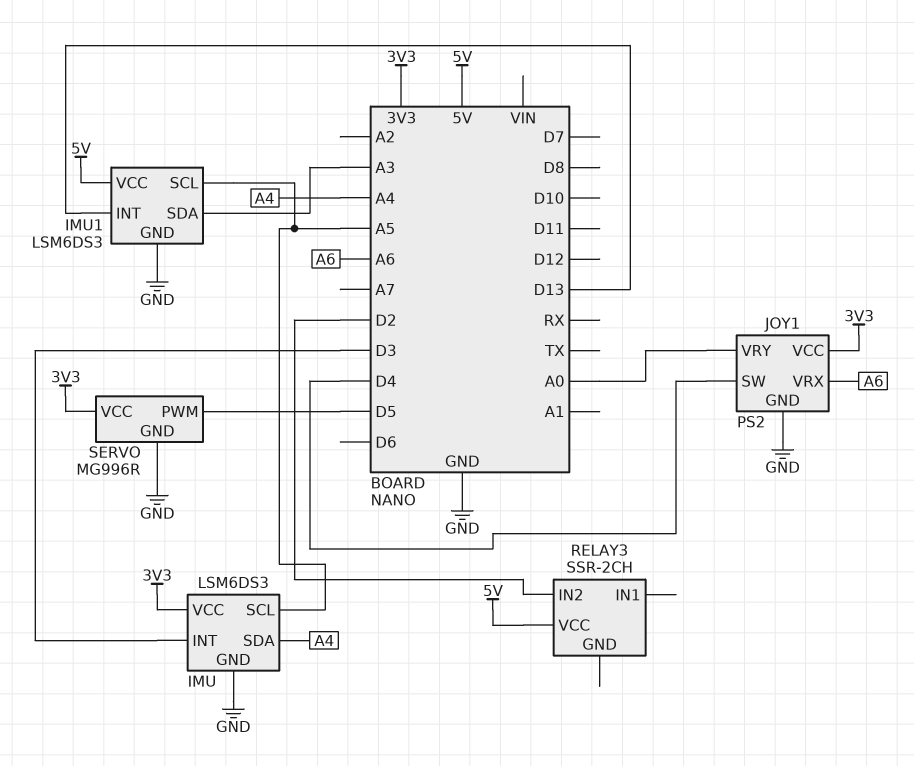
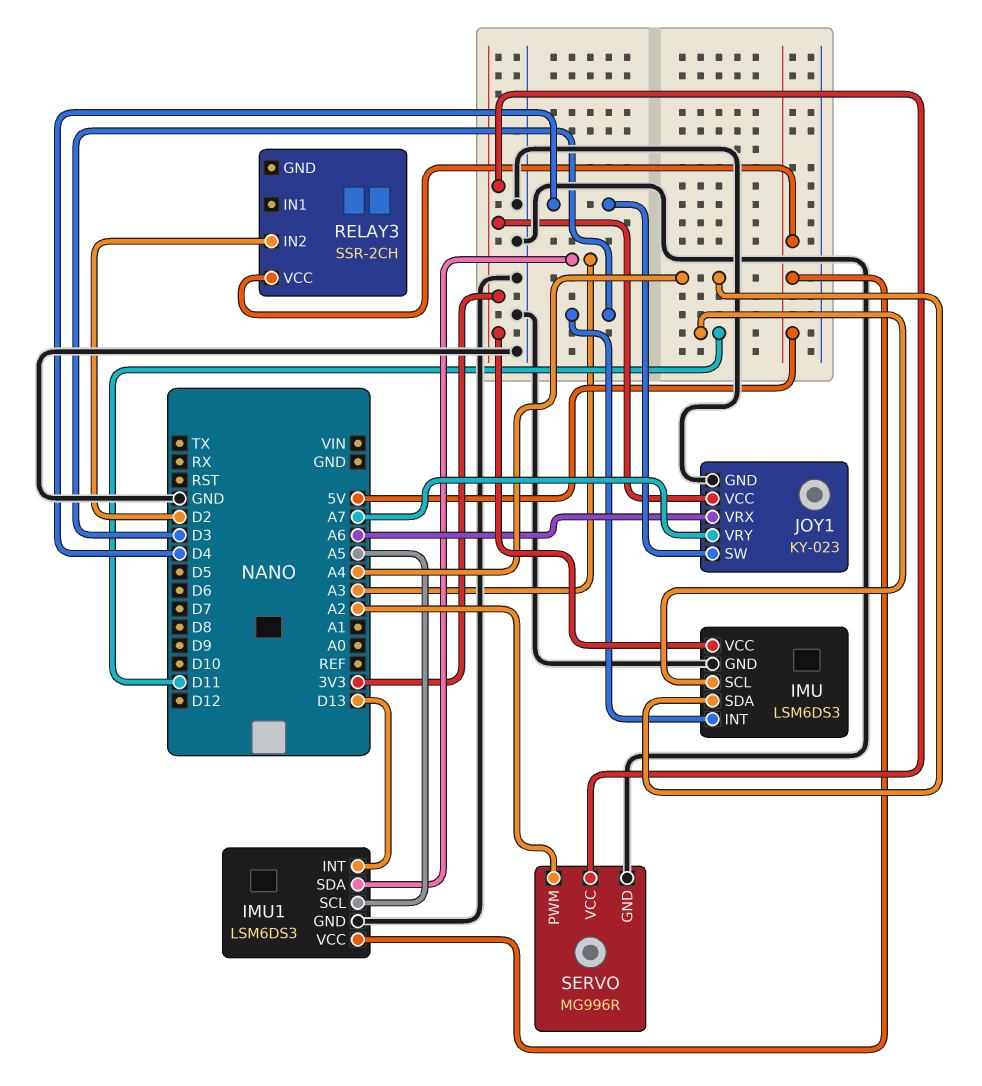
IMU pin SCL: A5 -> D11
JOY1: PS2 -> KY-023
JOY1 pin VRY: A0 -> A7
SERVO pin PWM: D5 -> A2

